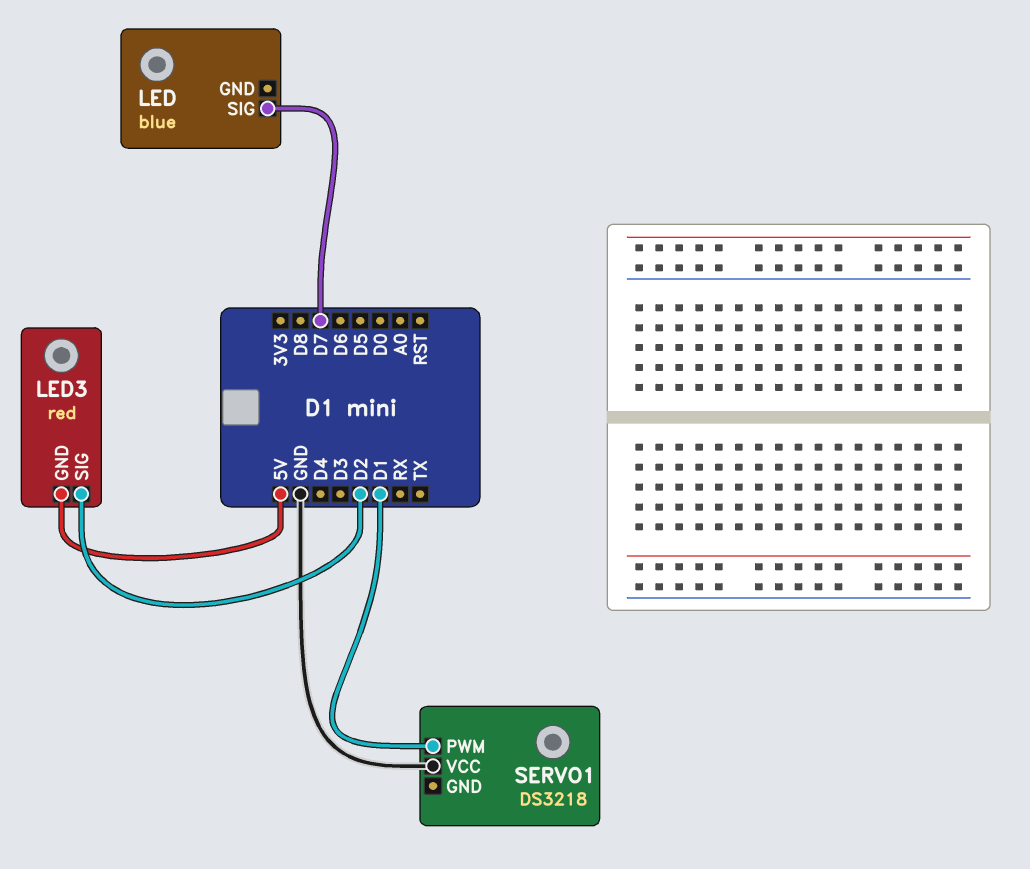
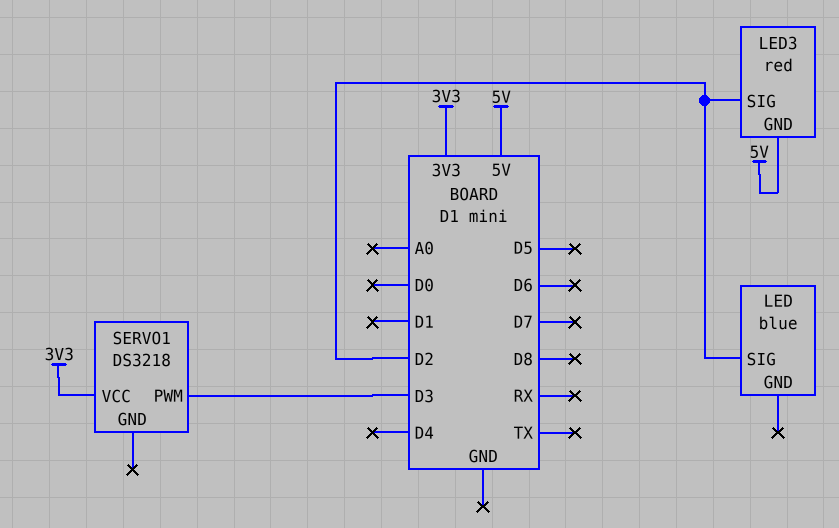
LED pin SIG: D7 -> D2
SERVO1 pin PWM: D1 -> D3
SERVO1 pin VCC: GND -> 3V3

